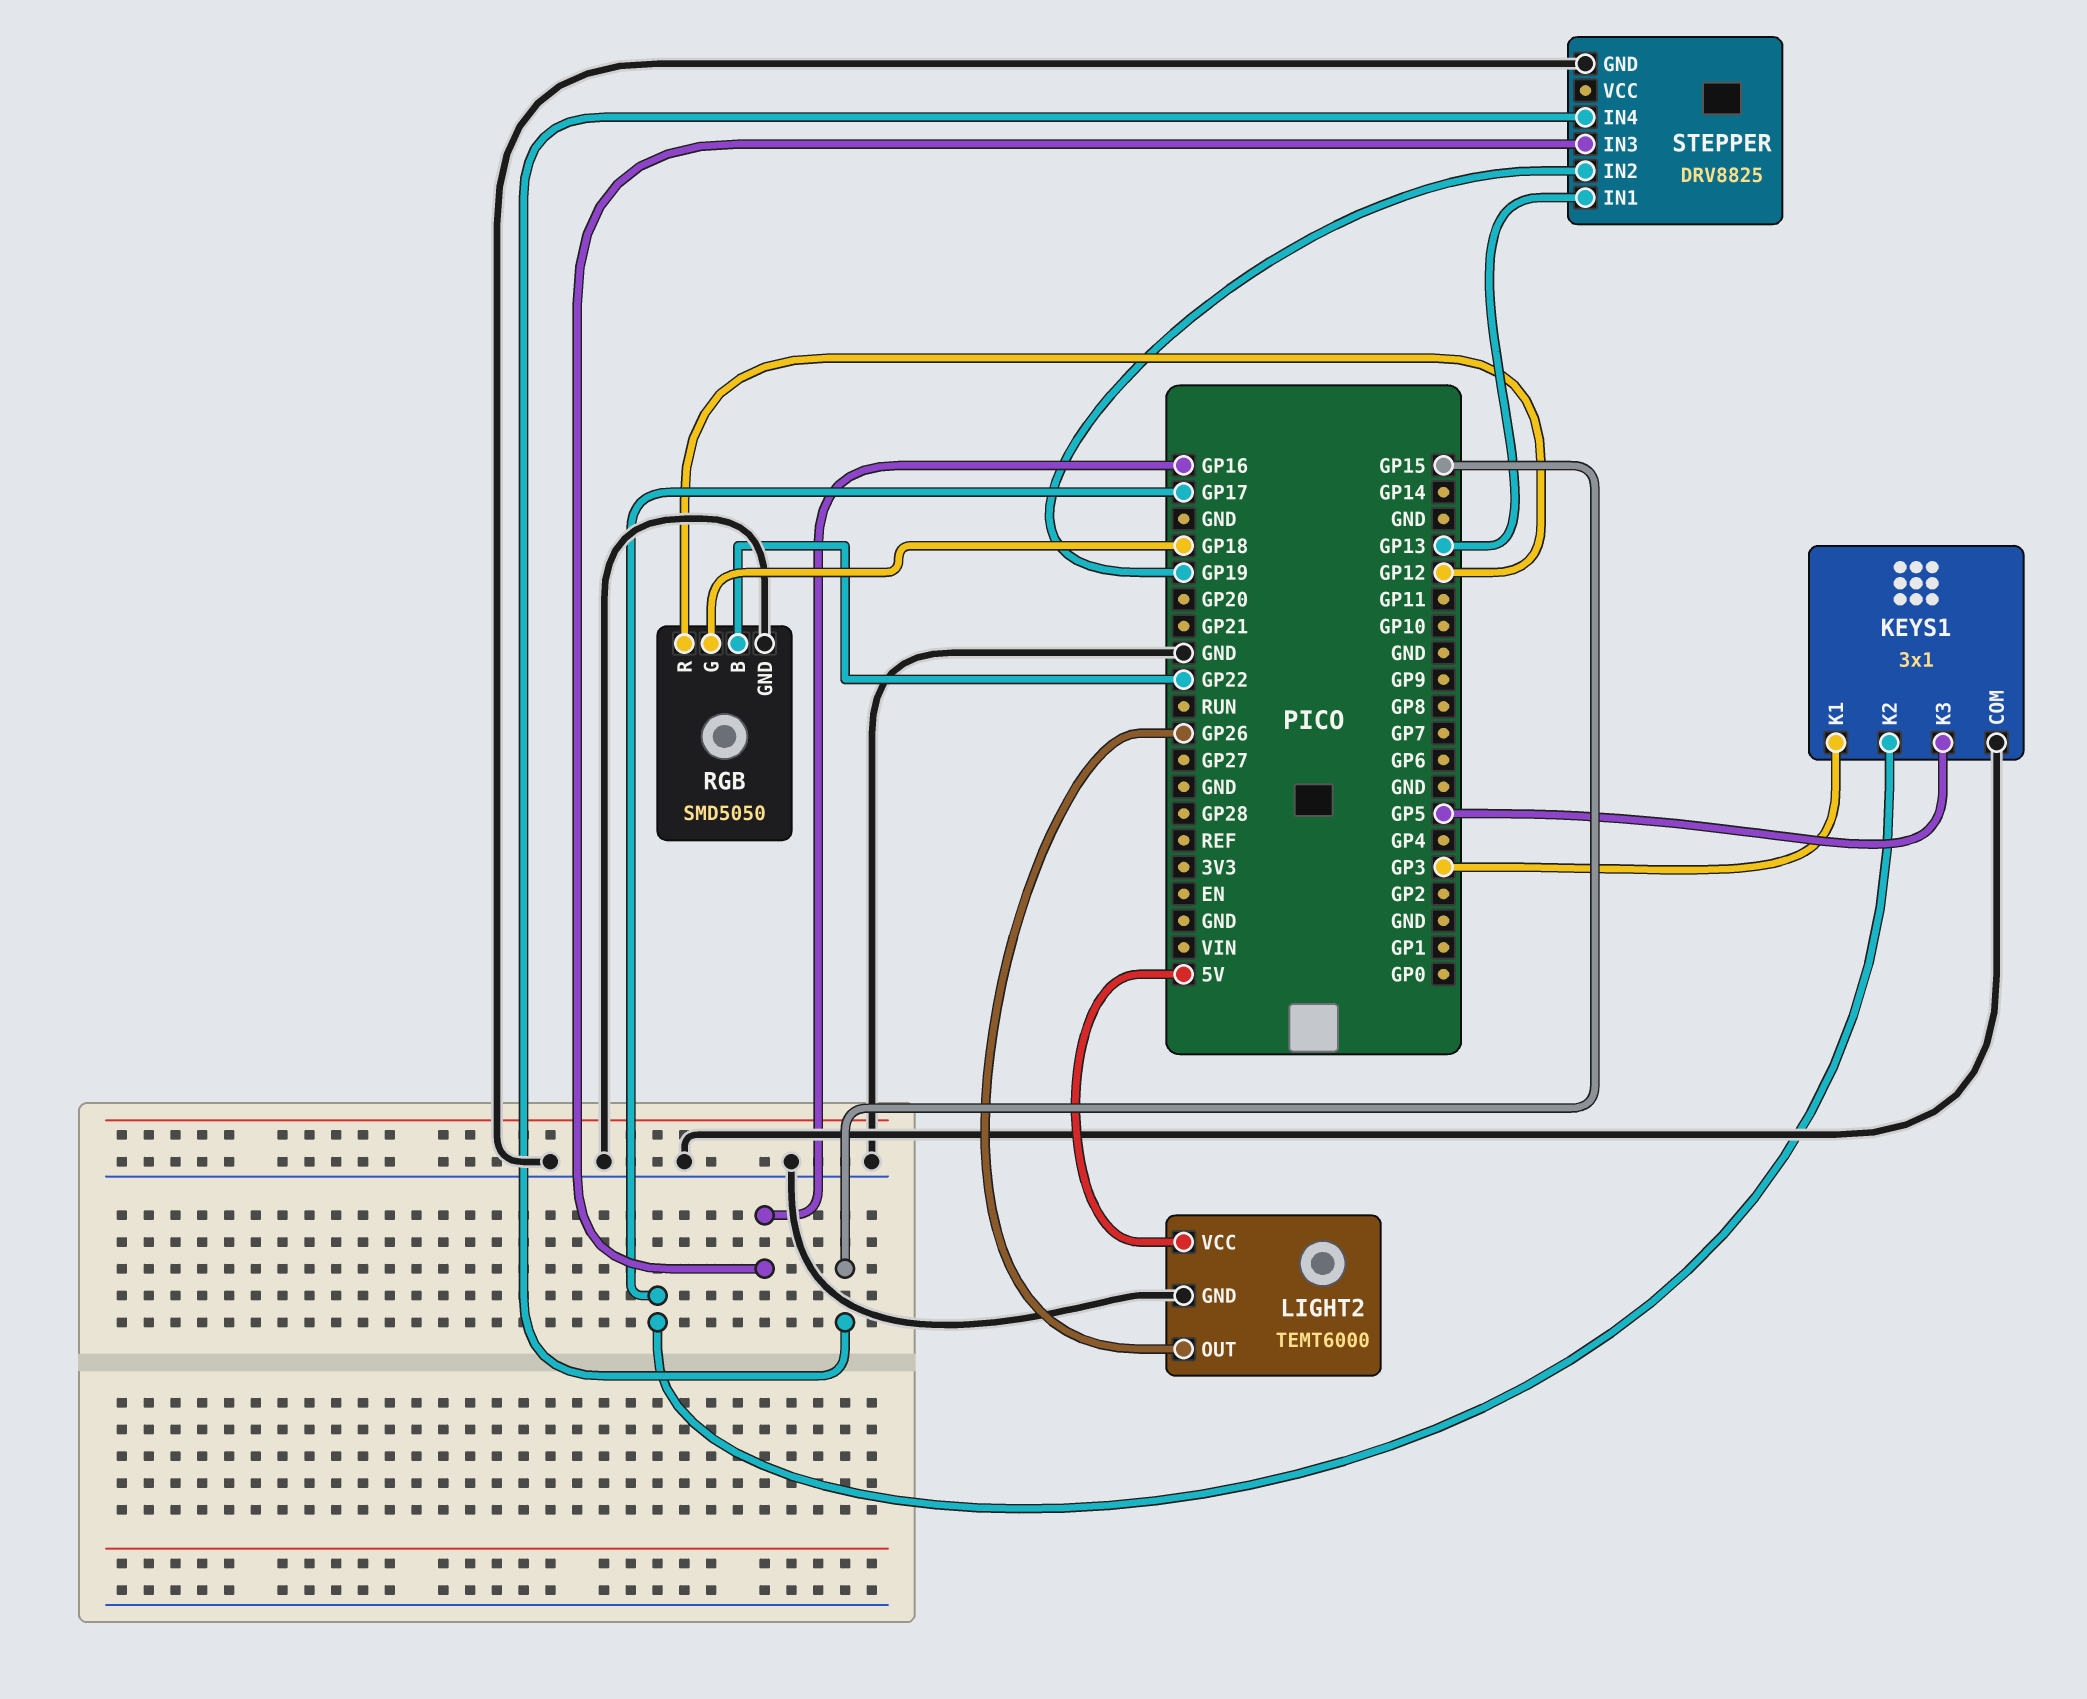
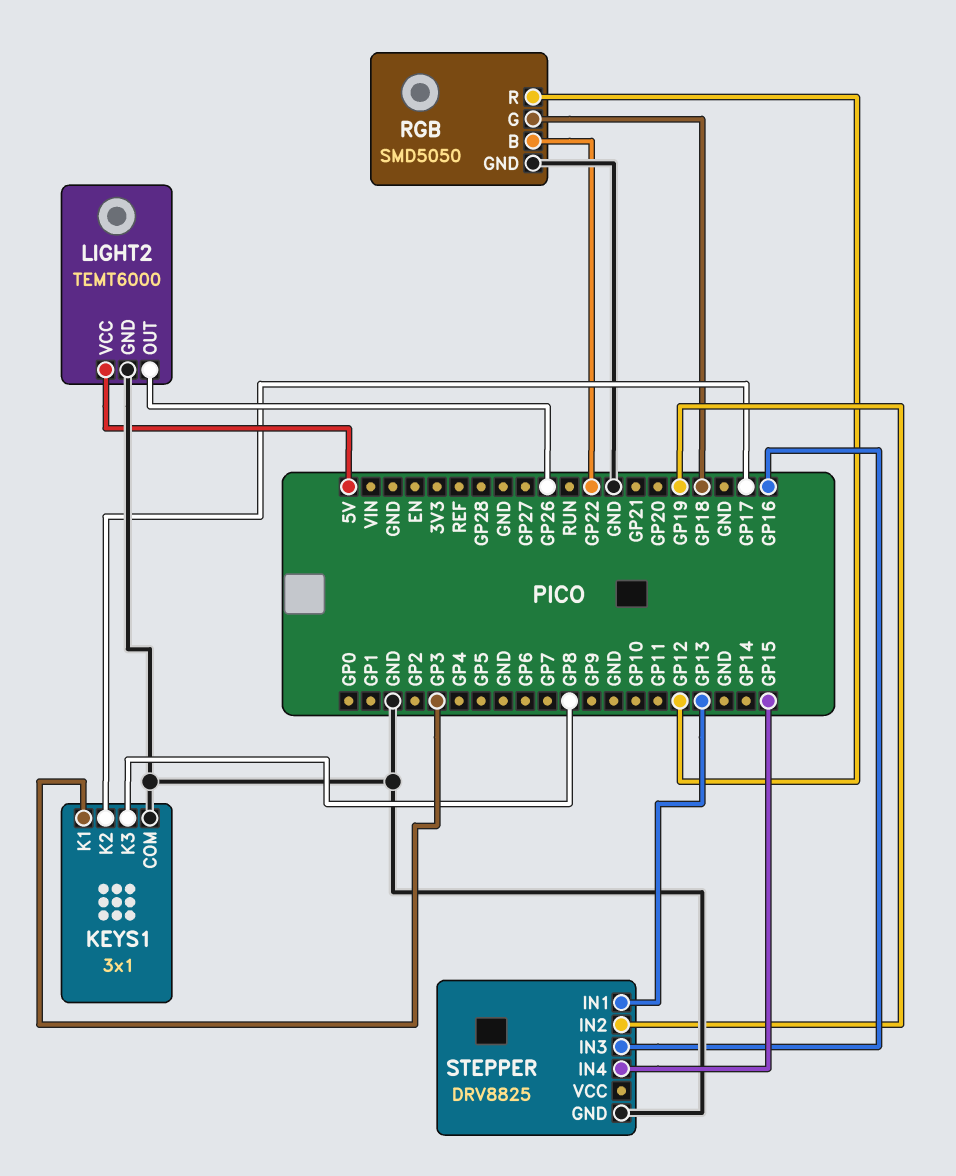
KEYS1 pin K3: GP5 -> GP8

